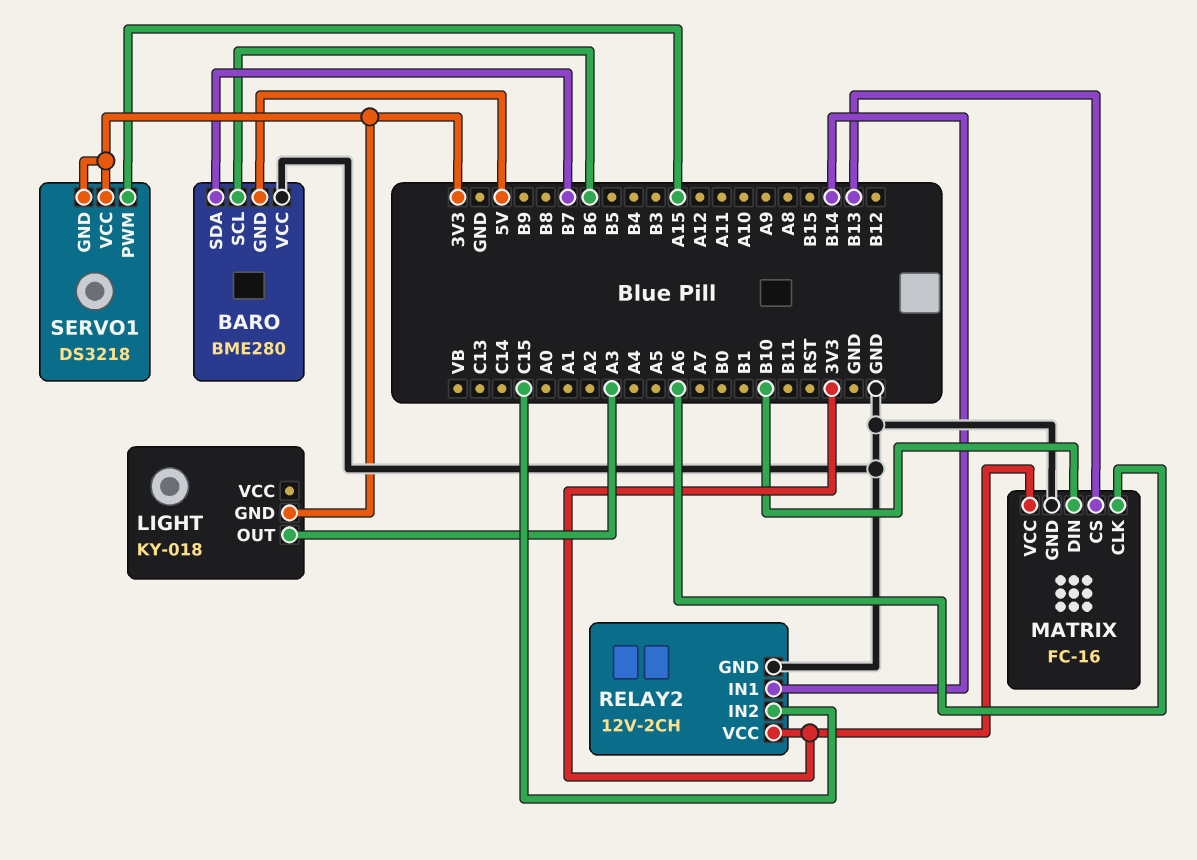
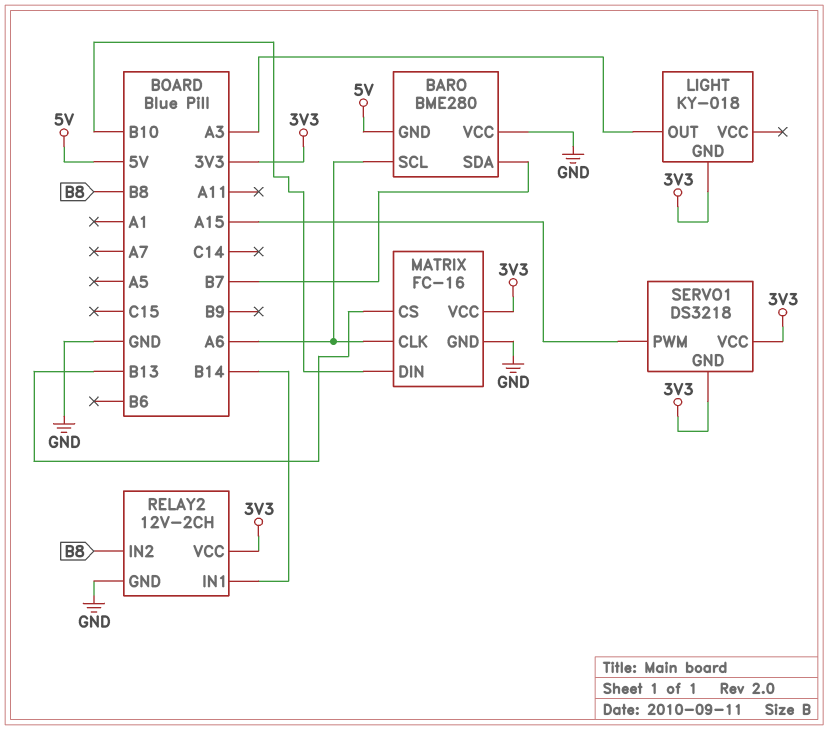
BARO pin SCL: B6 -> A6
RELAY2 pin IN2: C15 -> B8

